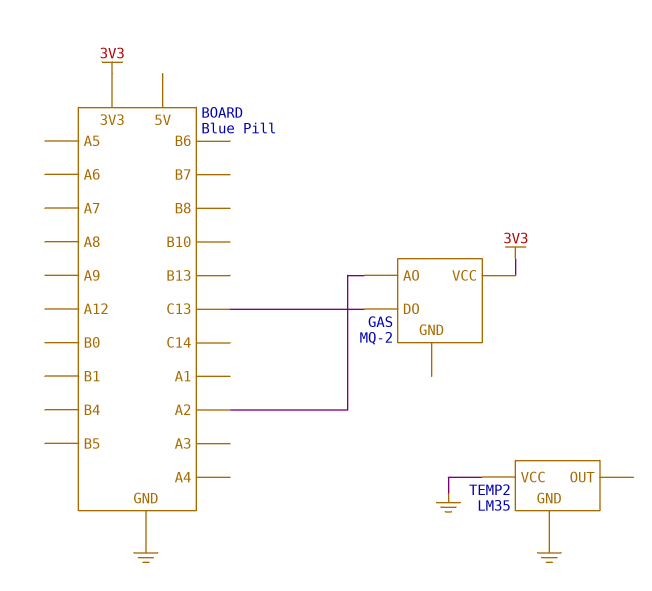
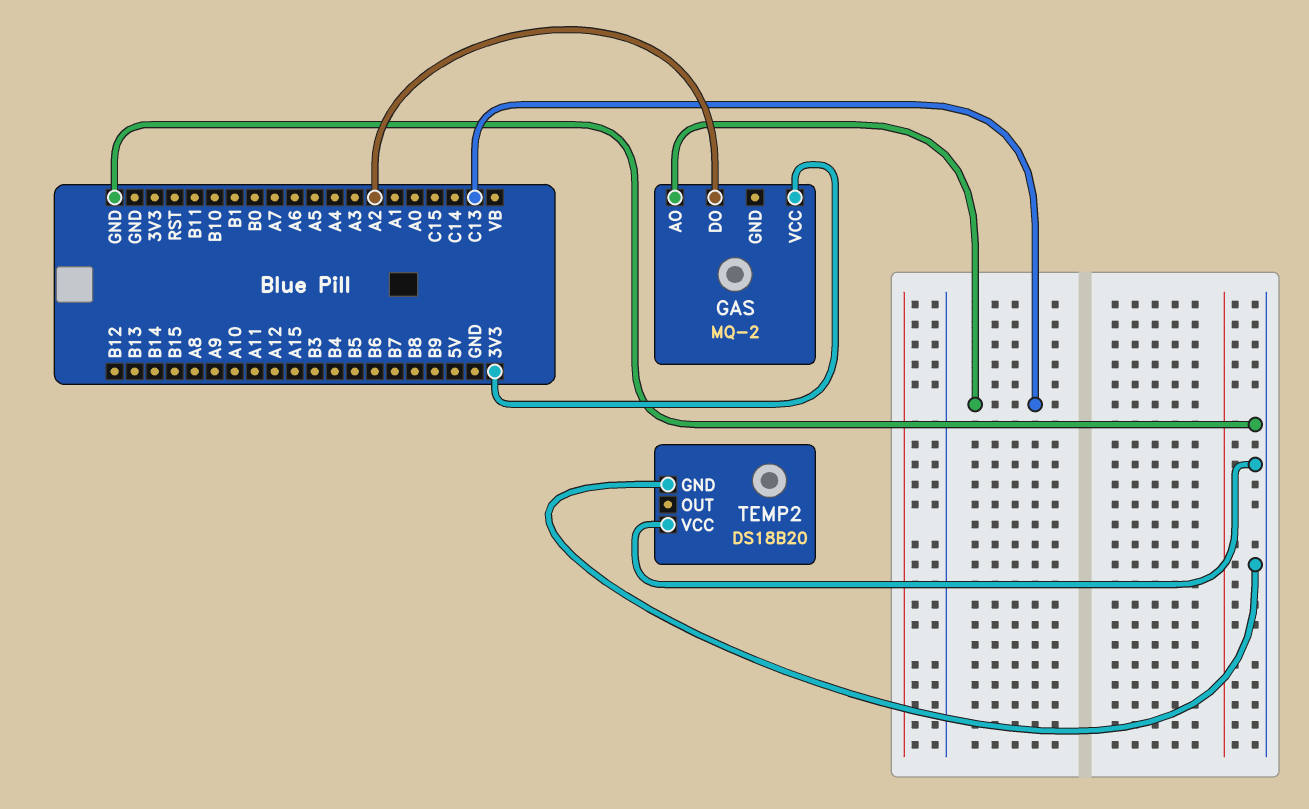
GAS pin AO: A2 -> C13
GAS pin DO: C13 -> A2
TEMP2: LM35 -> DS18B20

